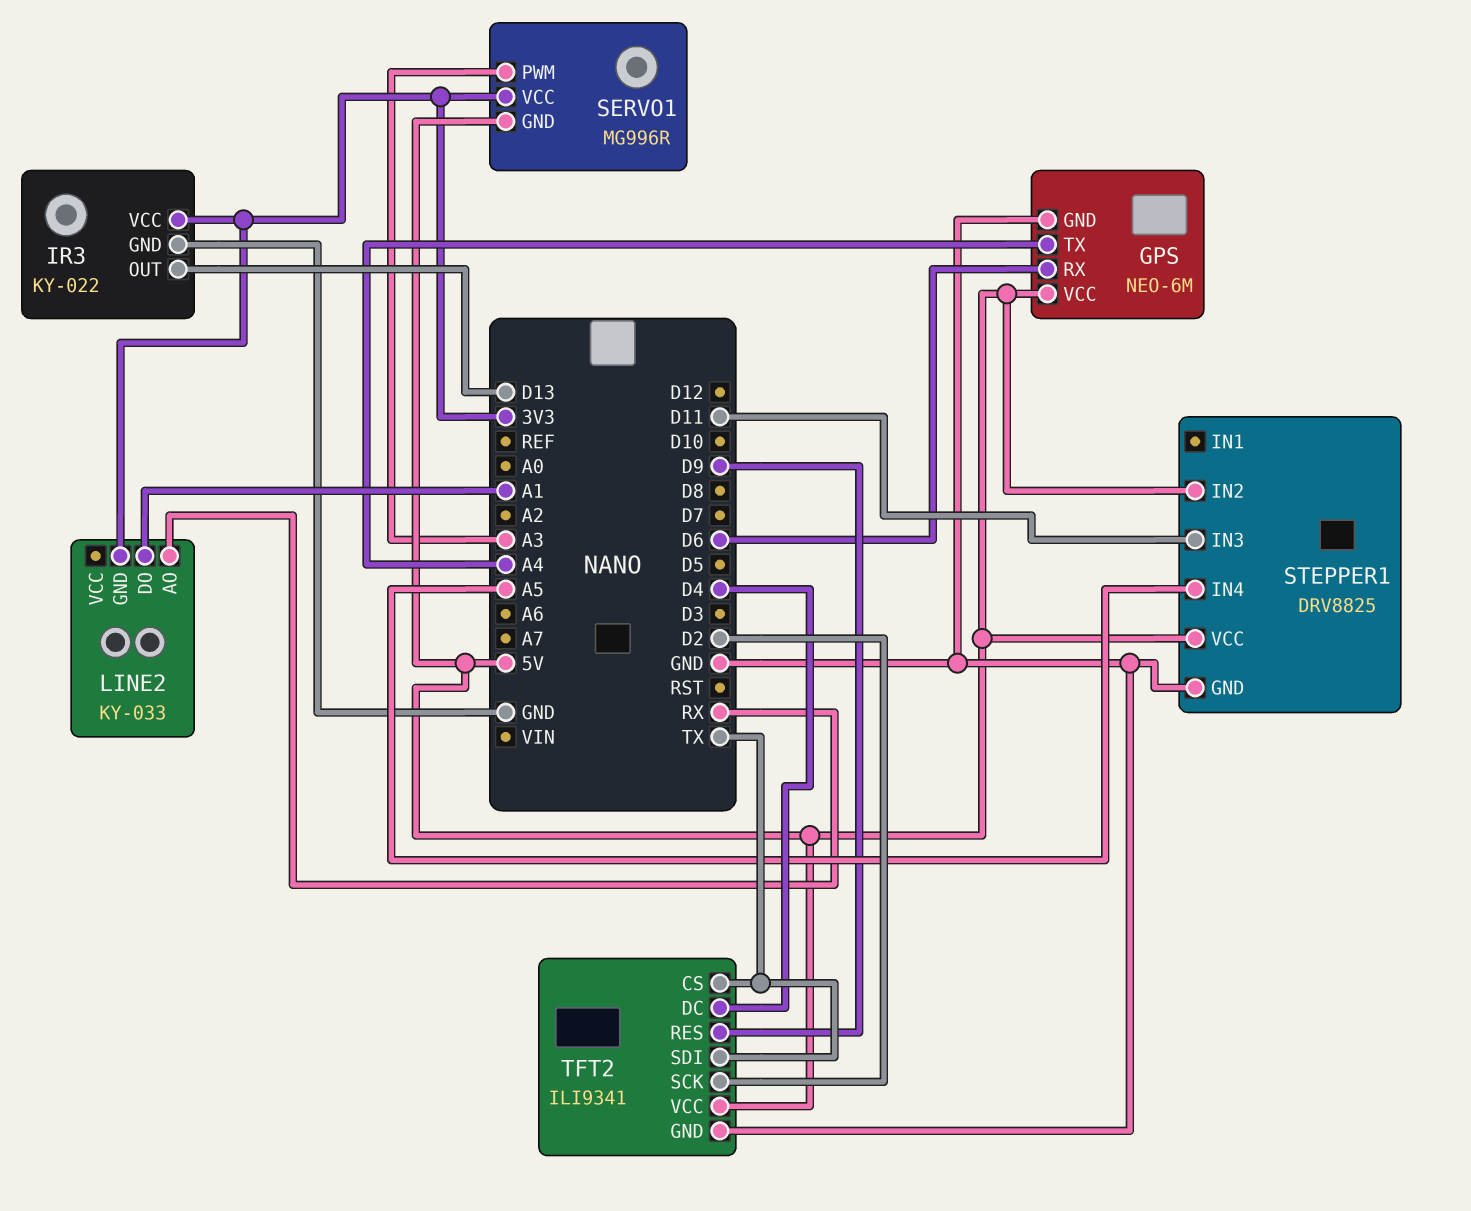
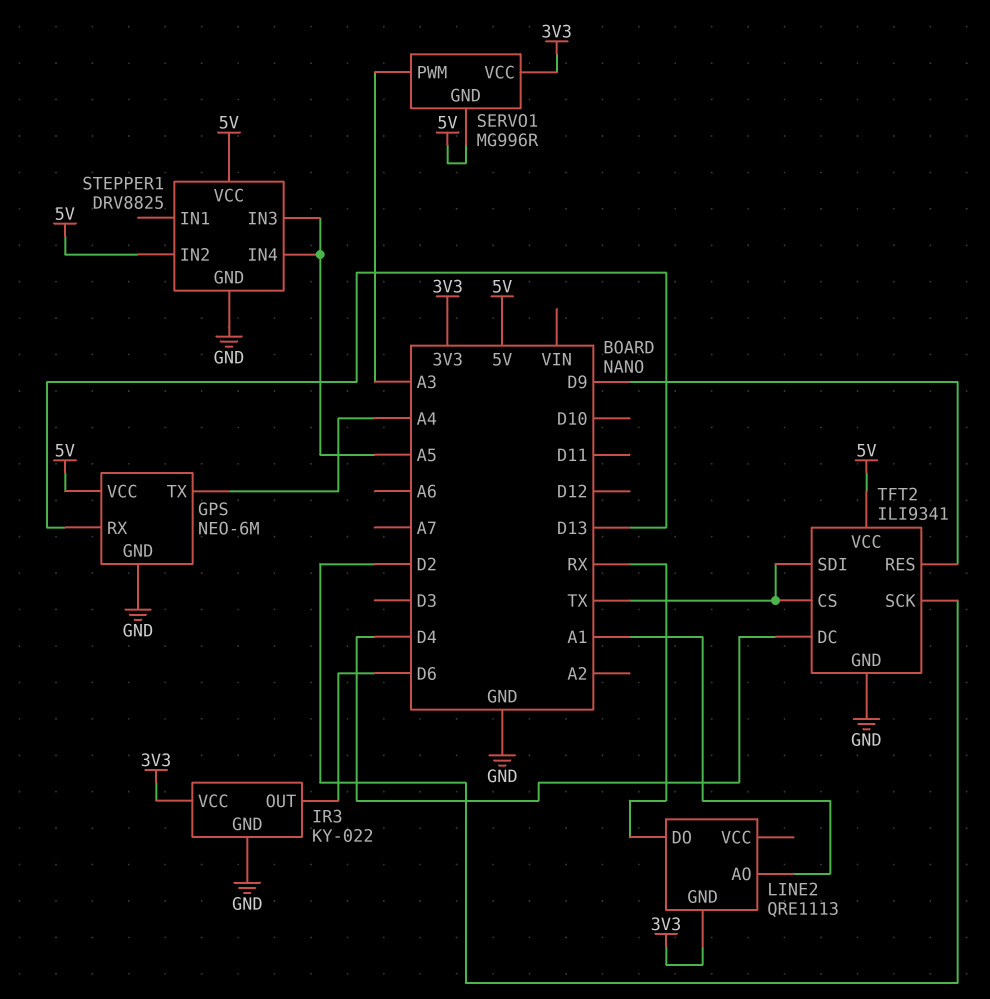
GPS pin RX: D6 -> D13
IR3 pin OUT: D13 -> D6
LINE2: KY-033 -> QRE1113
LINE2 pin AO: RX -> A1
LINE2 pin DO: A1 -> RX
STEPPER1 pin IN3: D11 -> A5

